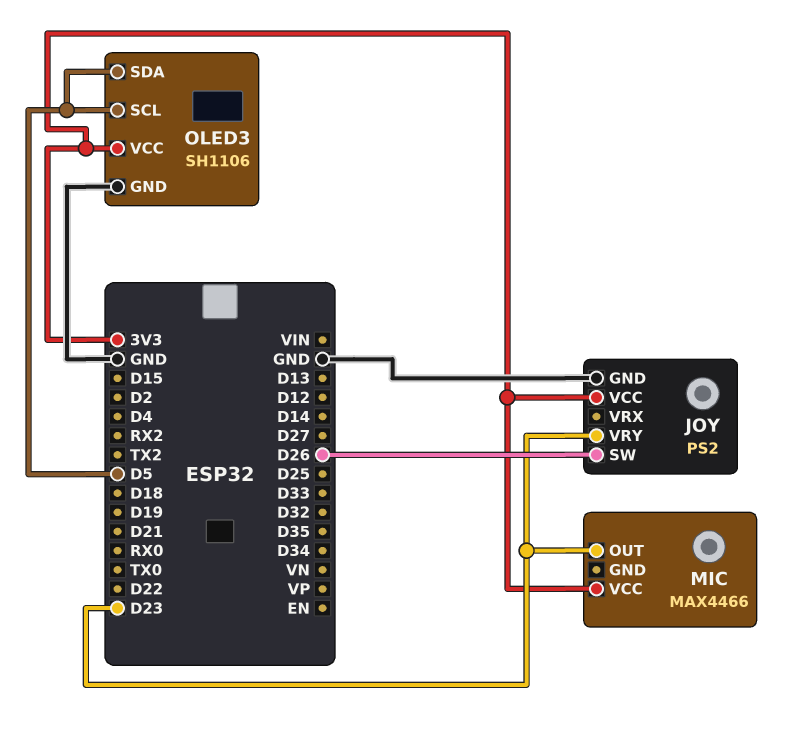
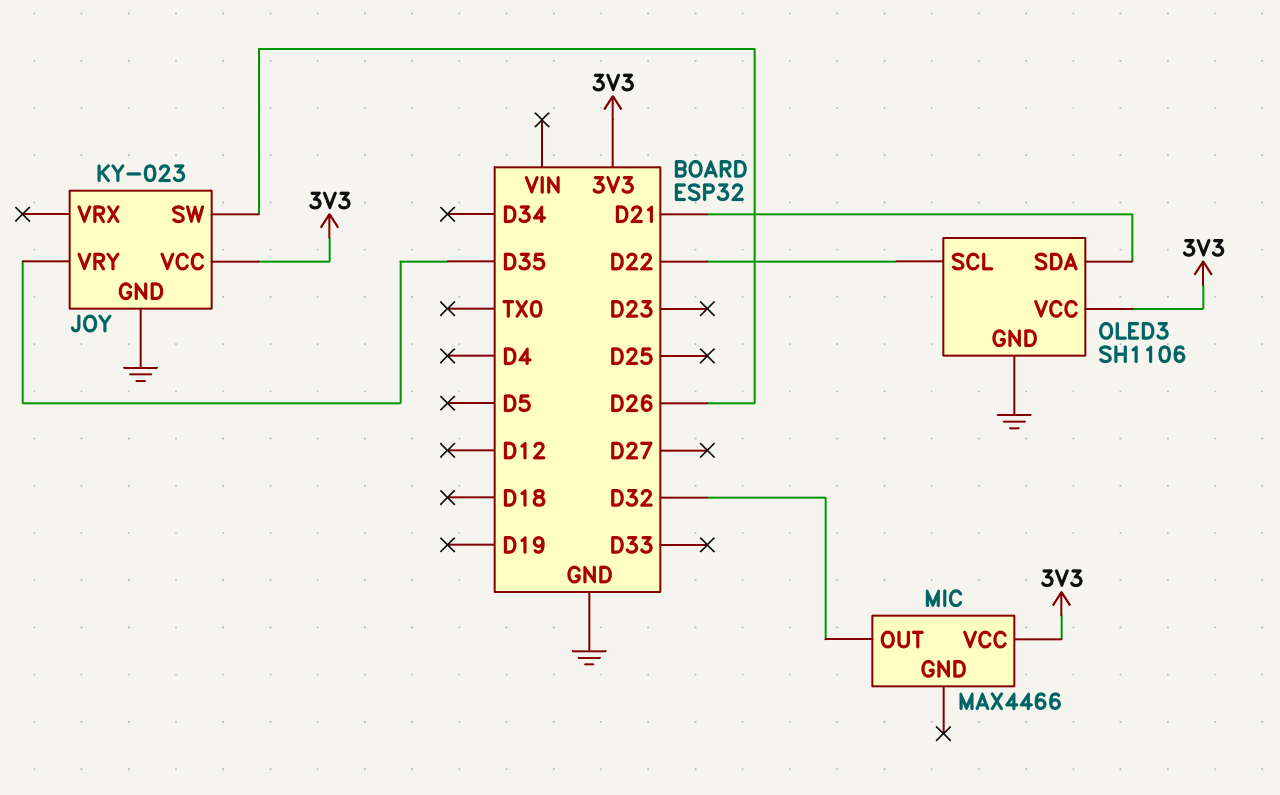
JOY: PS2 -> KY-023
JOY pin VRY: D23 -> D35
MIC pin OUT: D23 -> D32
OLED3 pin SCL: D5 -> D22
OLED3 pin SDA: D5 -> D21

